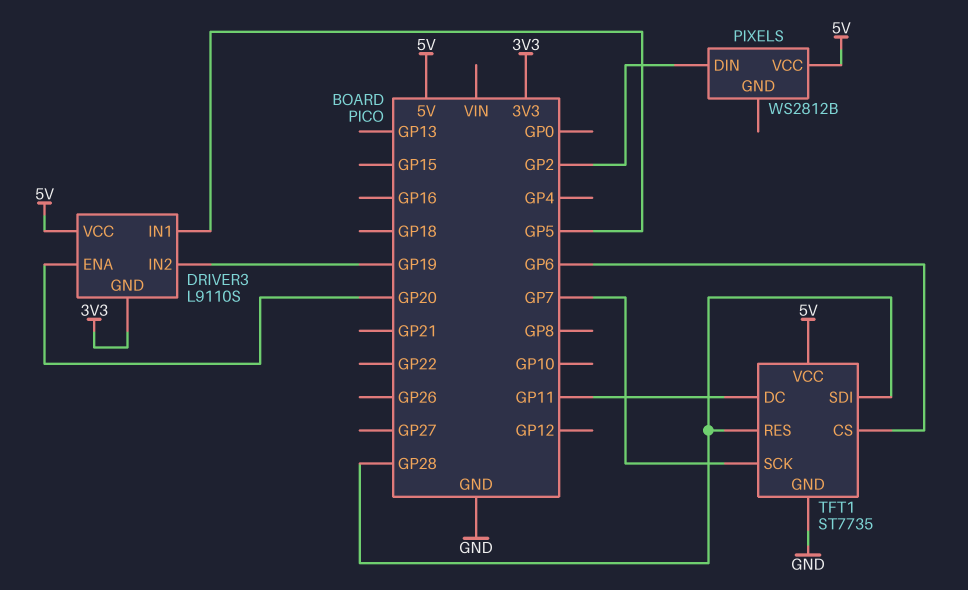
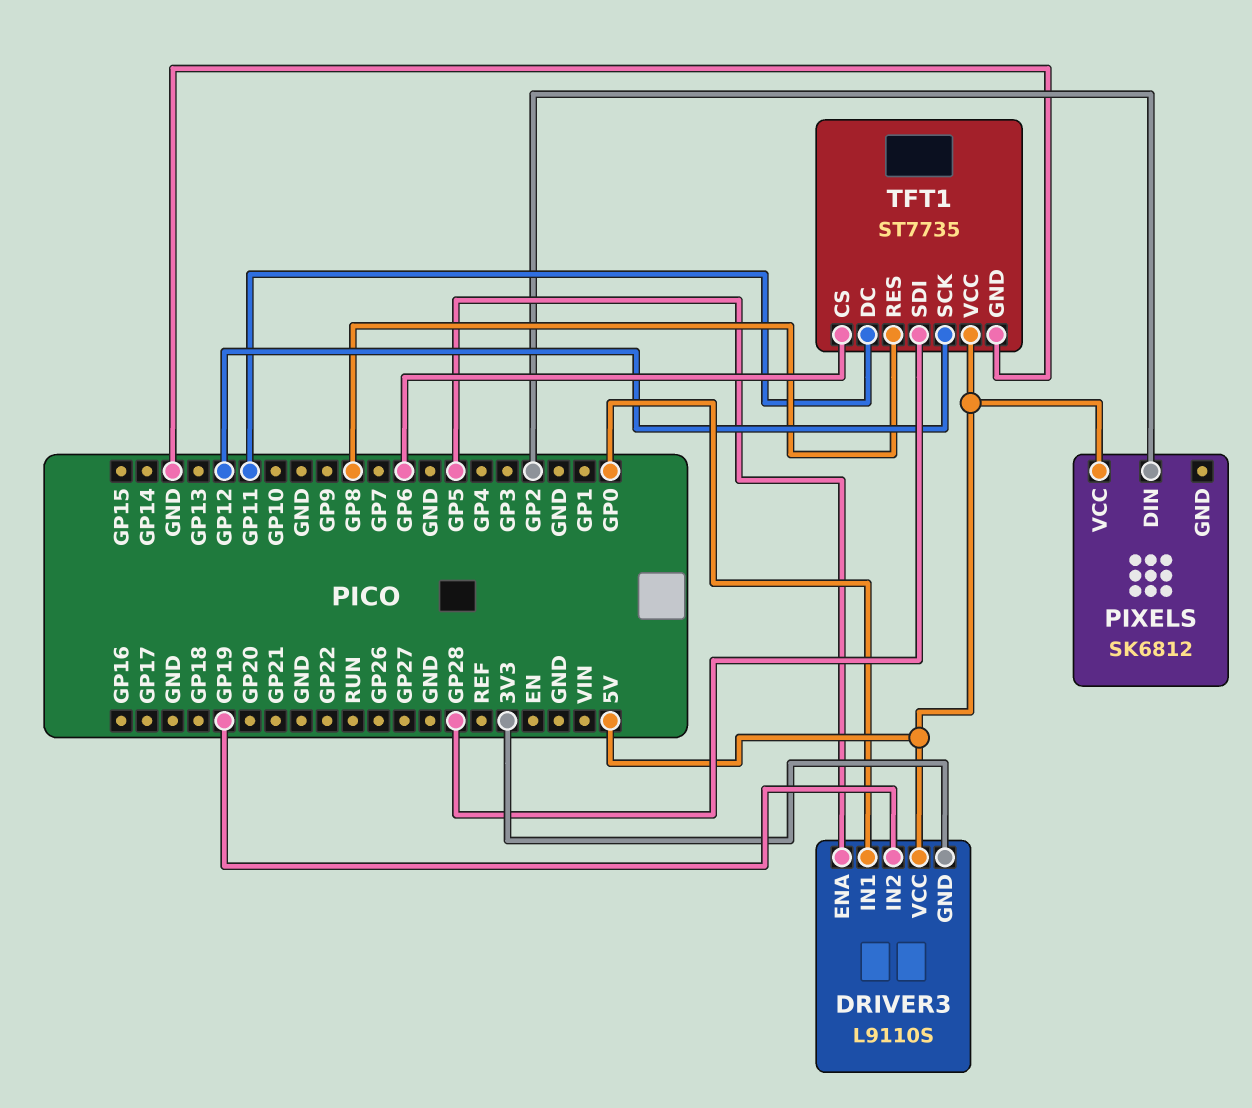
DRIVER3 pin ENA: GP20 -> GP5
DRIVER3 pin IN1: GP5 -> GP0
PIXELS: WS2812B -> SK6812
TFT1 pin RES: GP28 -> GP8
TFT1 pin SCK: GP7 -> GP12

